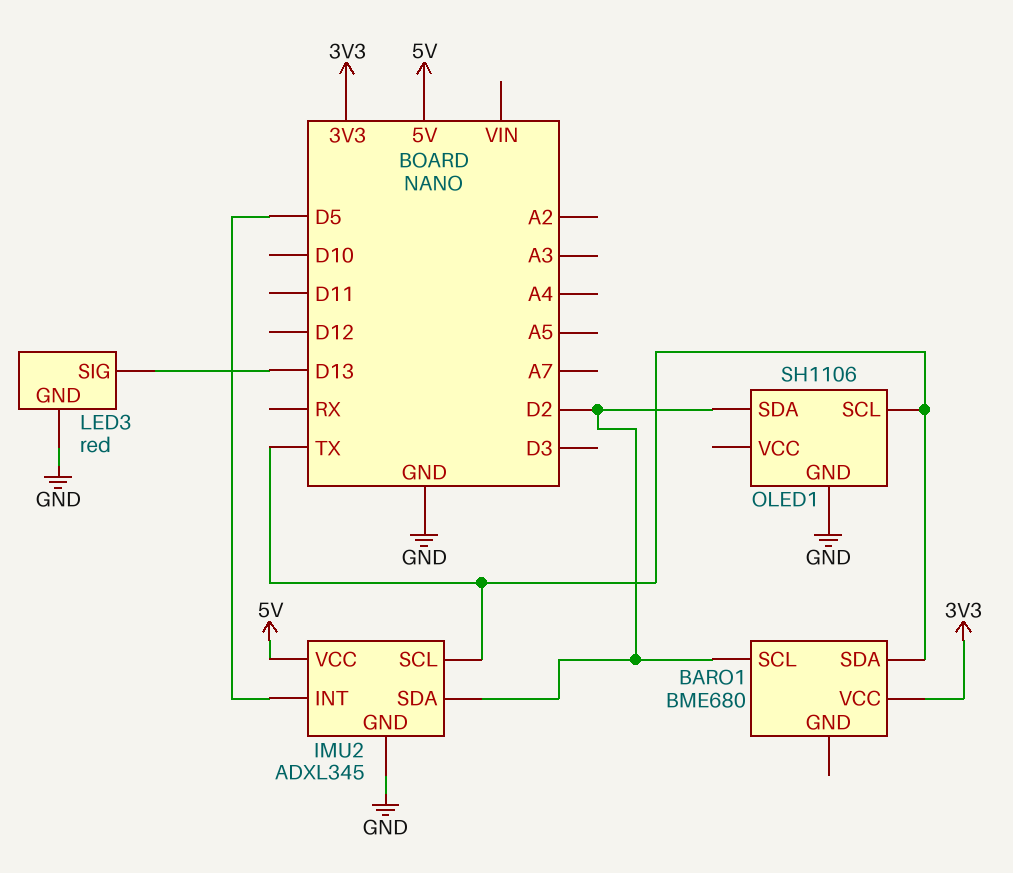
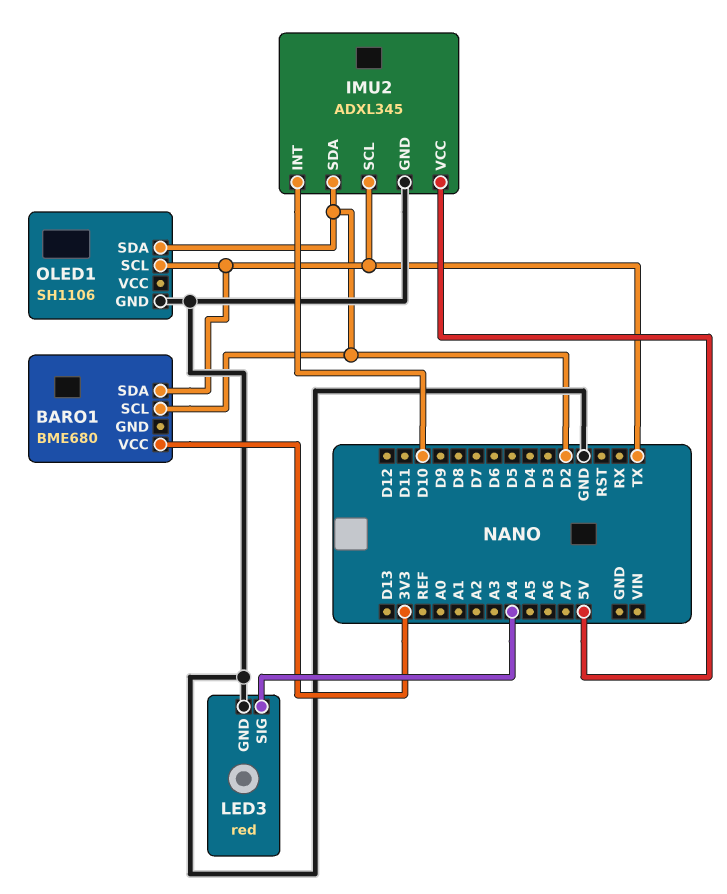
IMU2 pin INT: D5 -> D10
LED3 pin SIG: D13 -> A4

